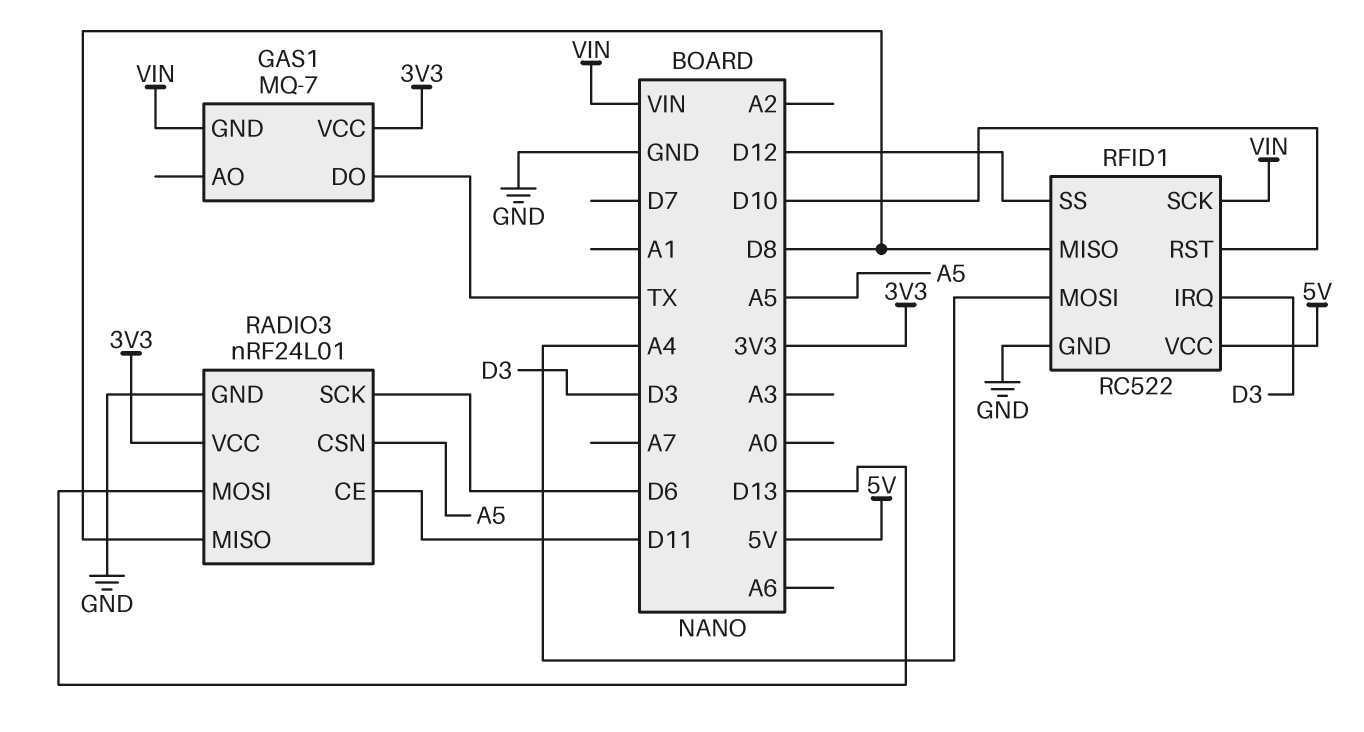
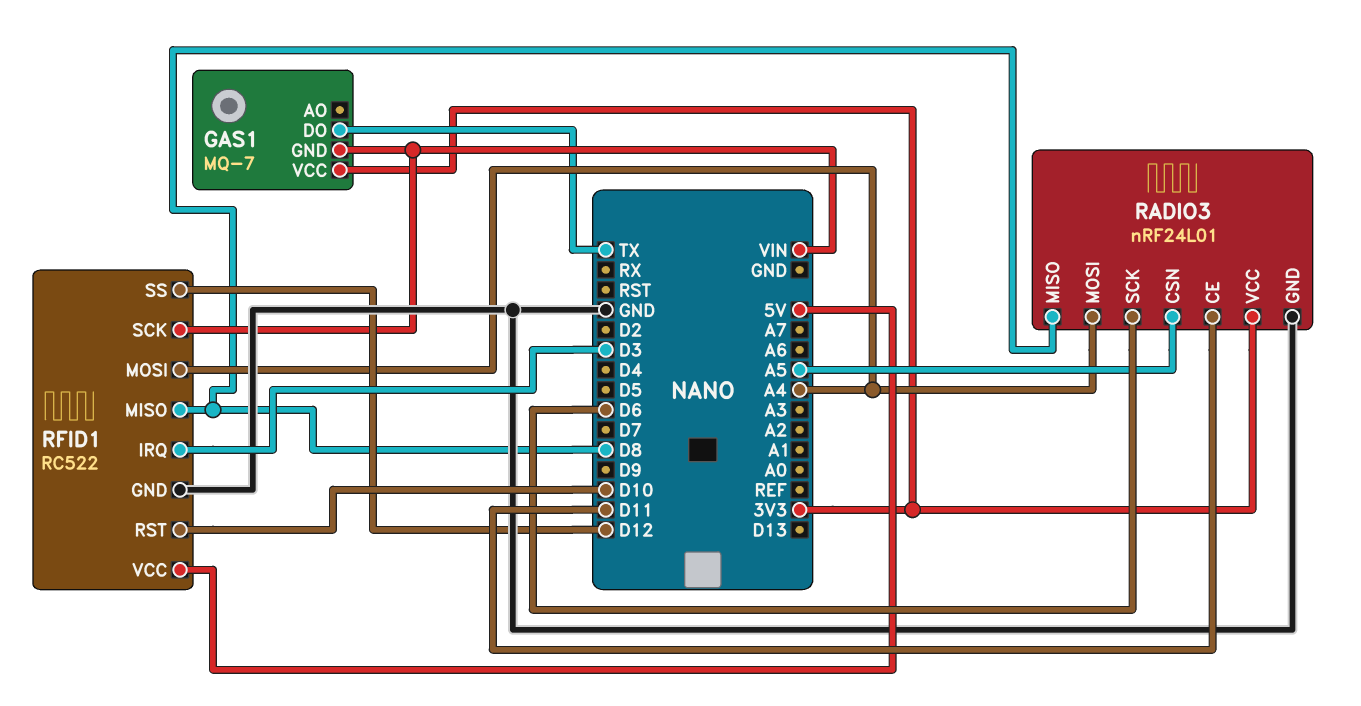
RADIO3 pin MOSI: D13 -> A4

